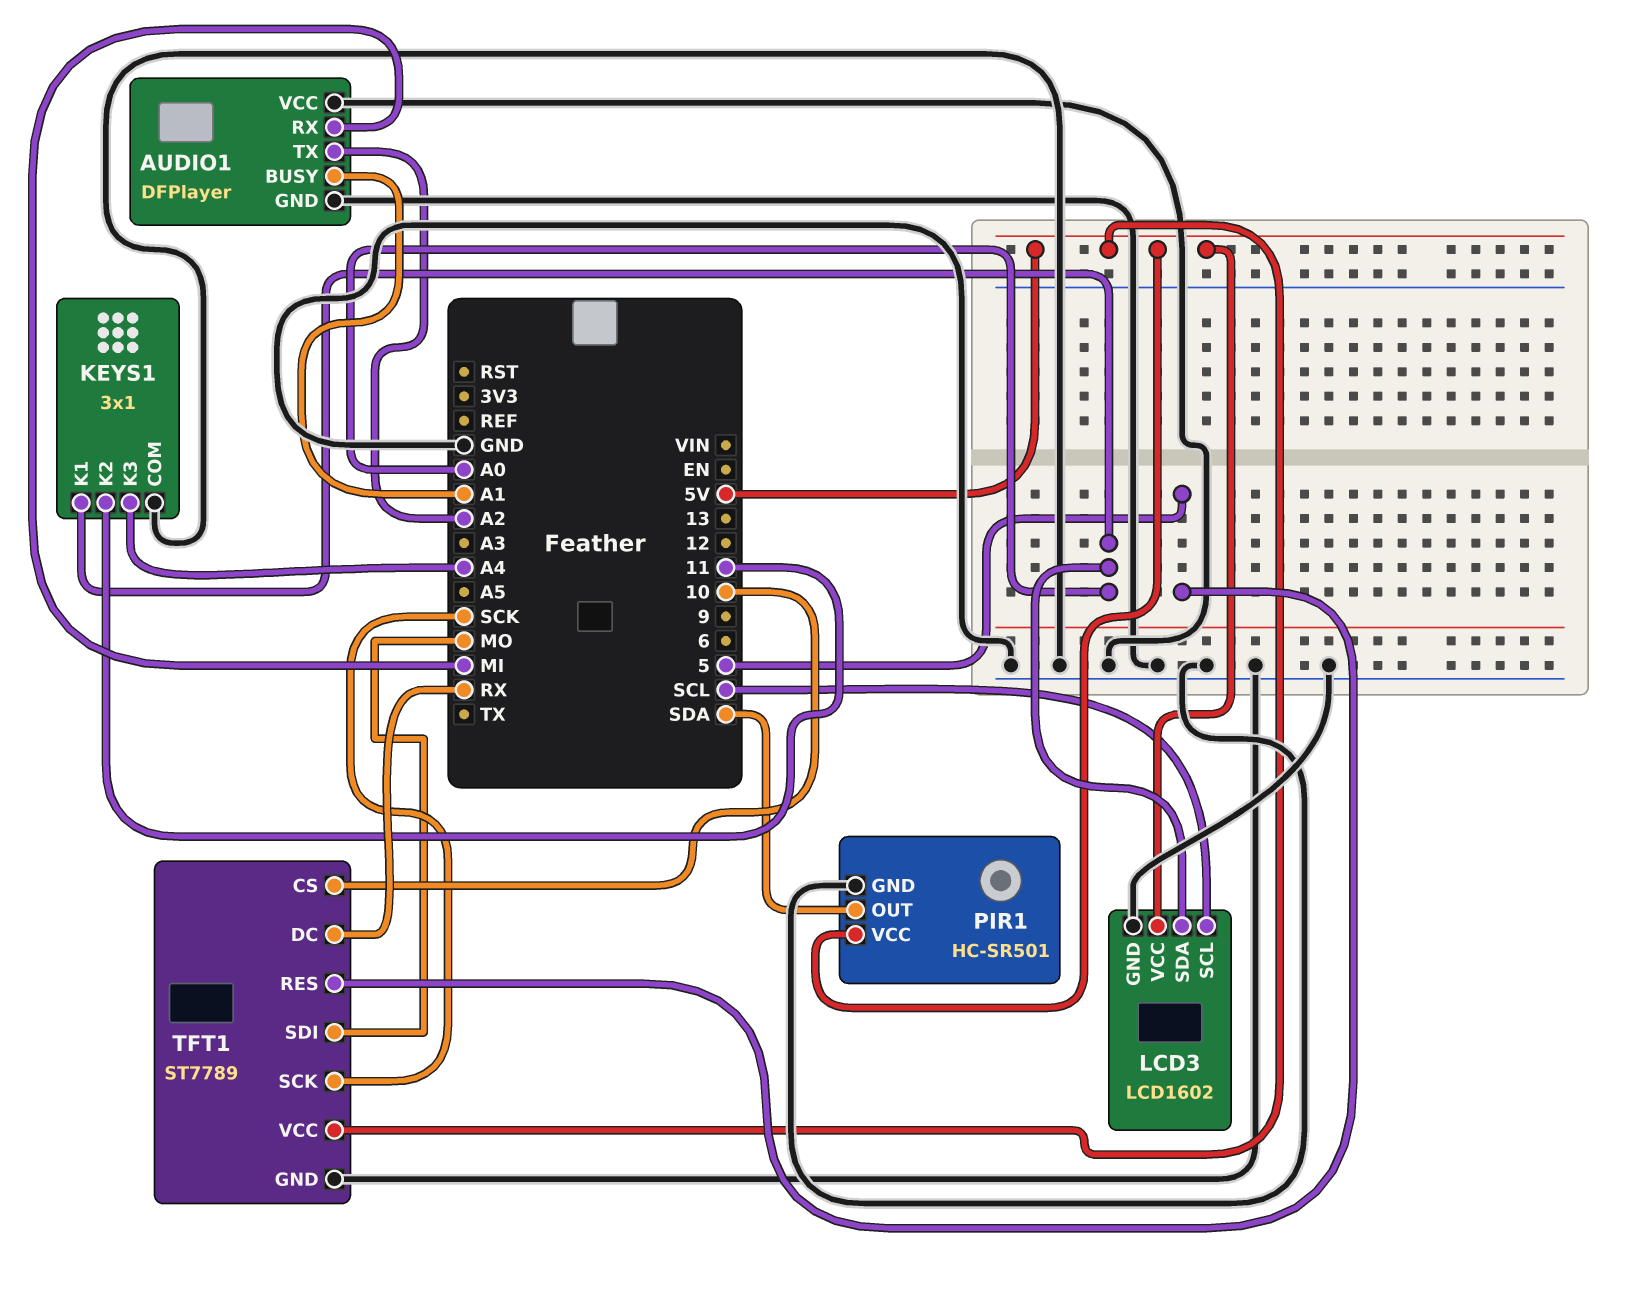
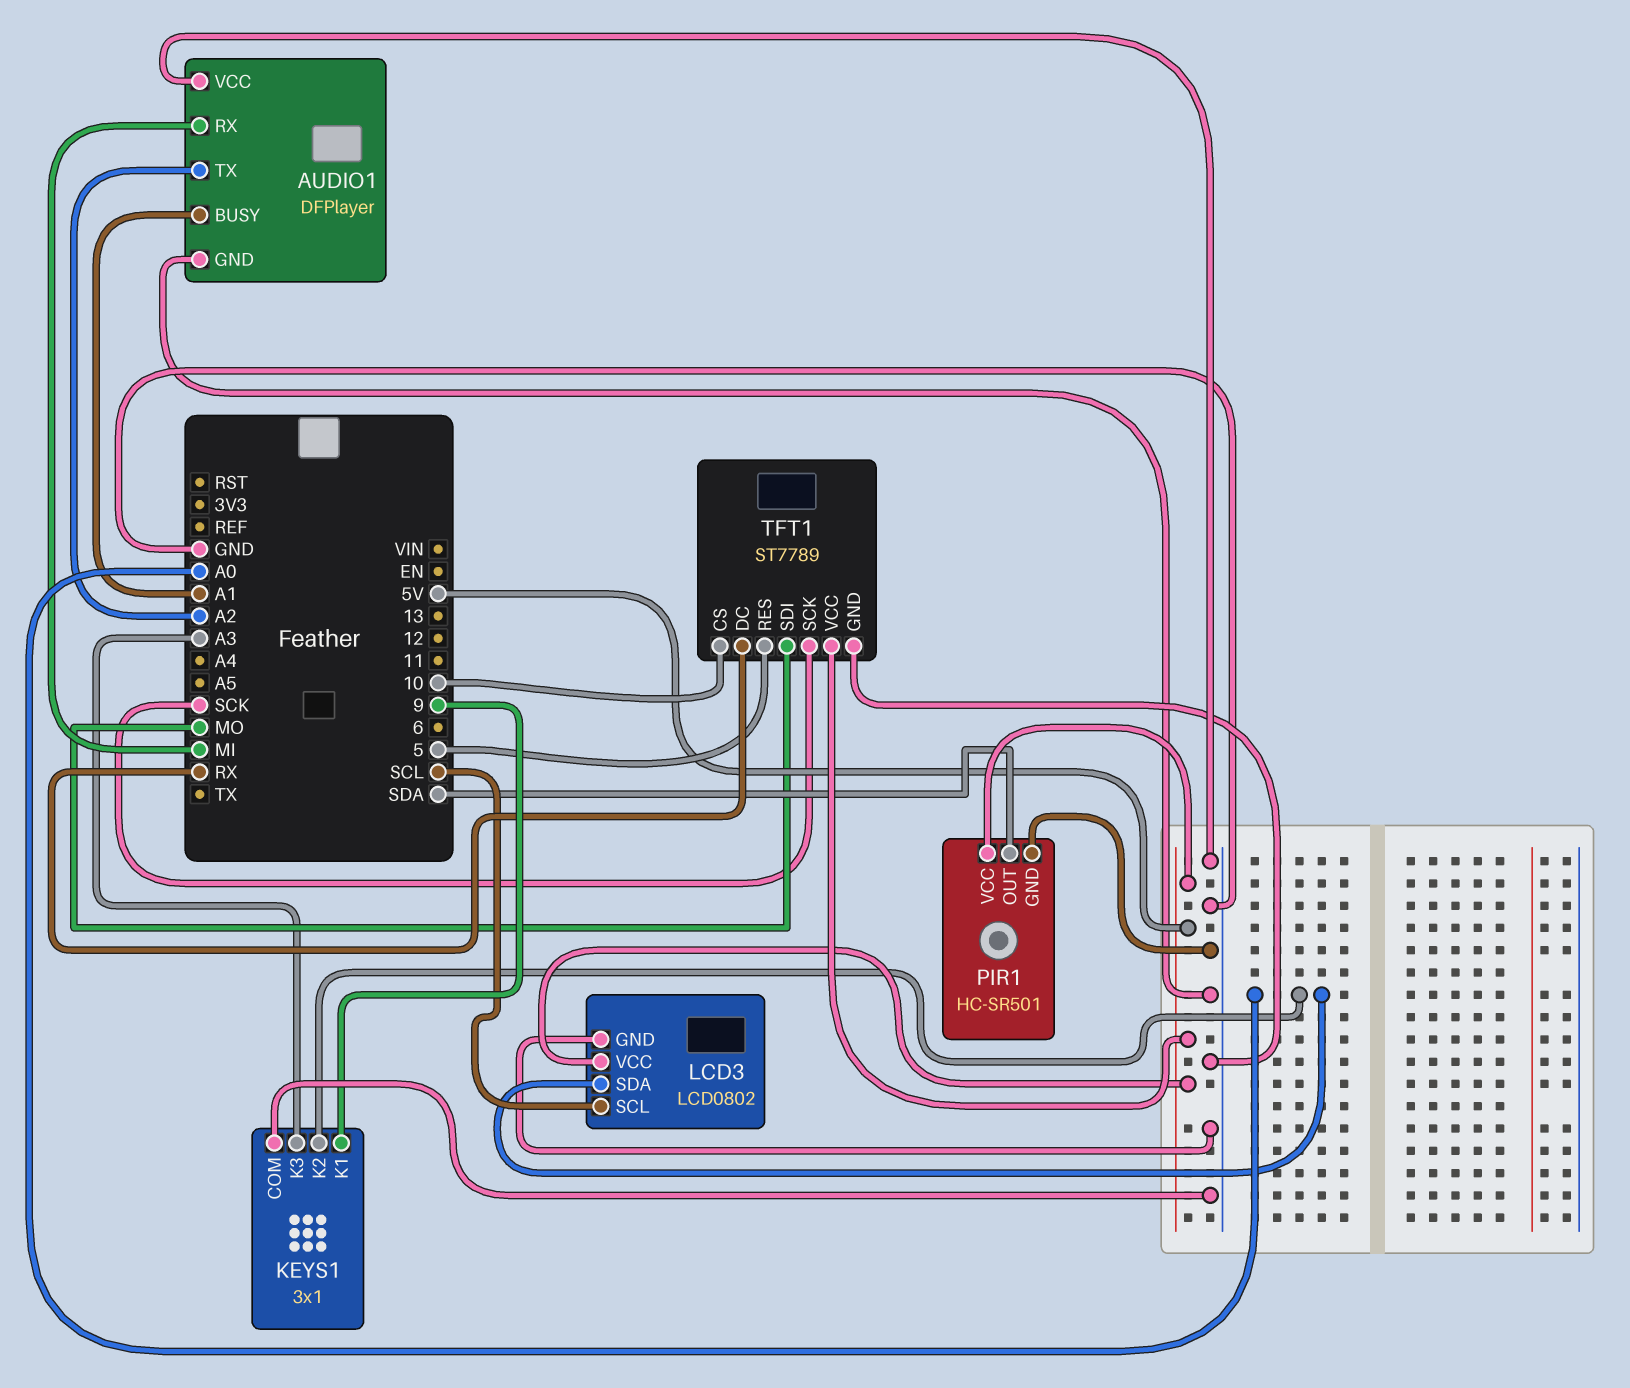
KEYS1 pin K1: A0 -> 9
KEYS1 pin K2: 11 -> A0
KEYS1 pin K3: A4 -> A3
LCD3: LCD1602 -> LCD0802

